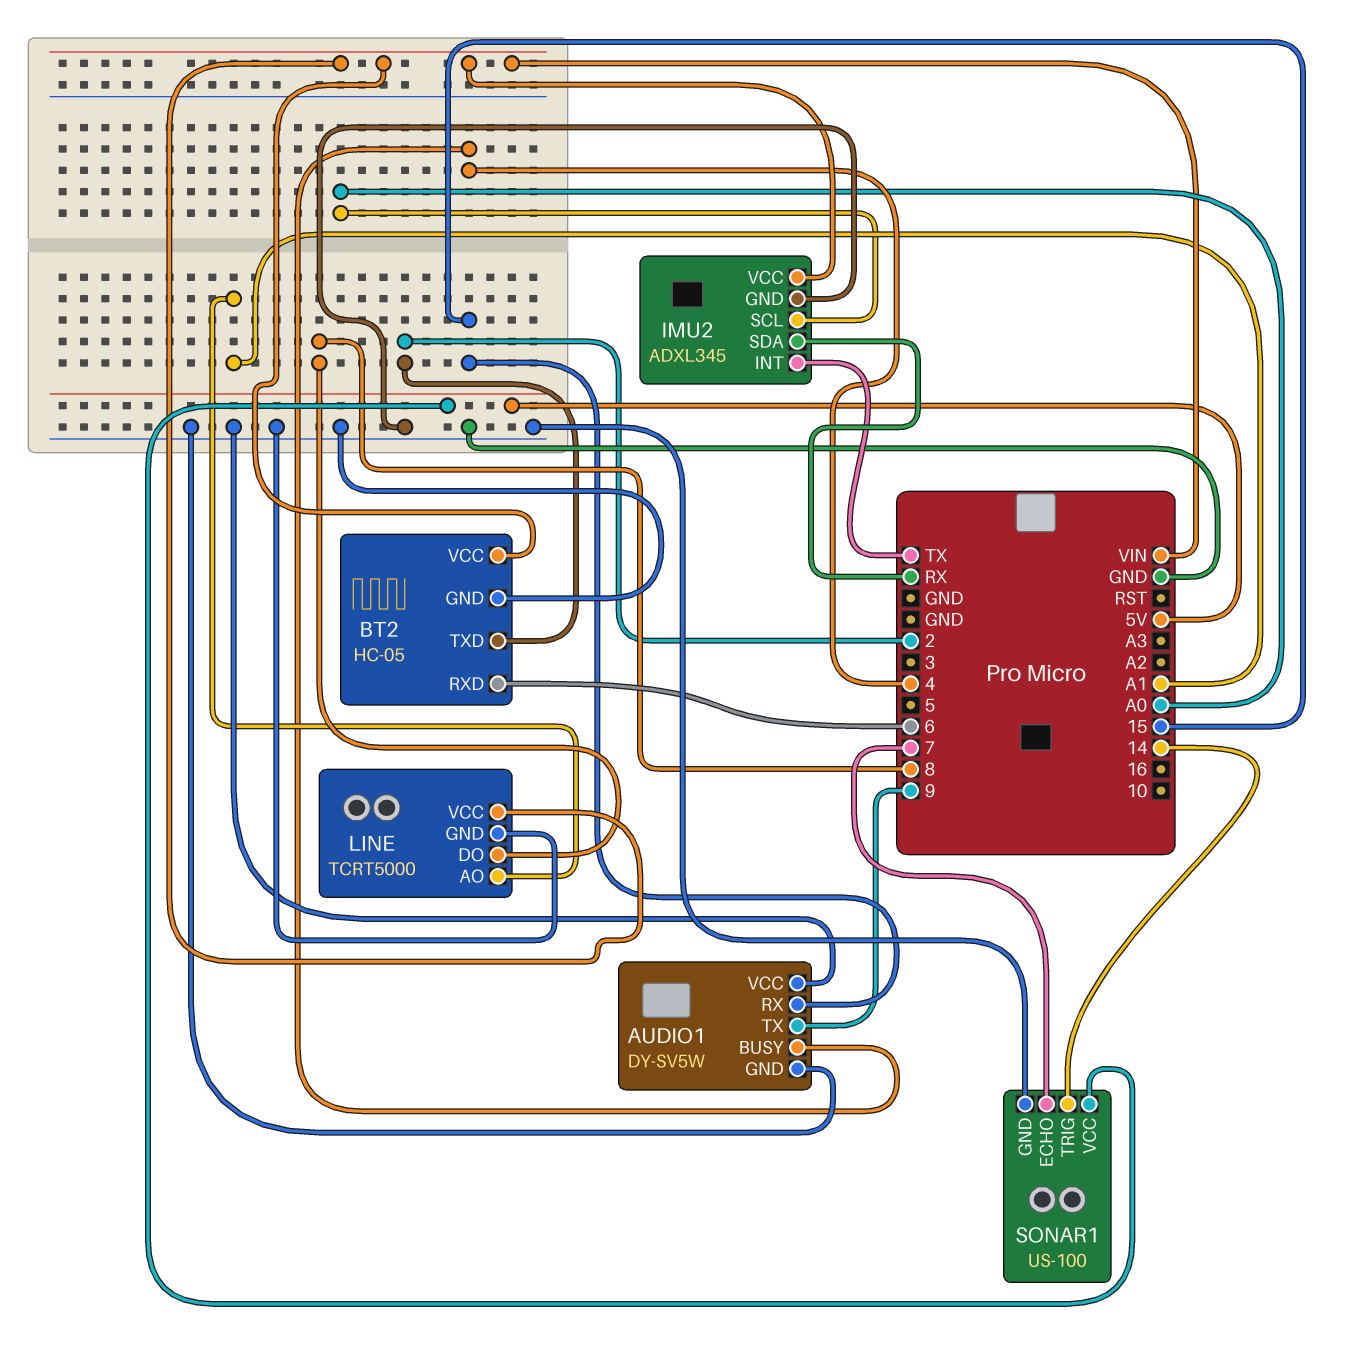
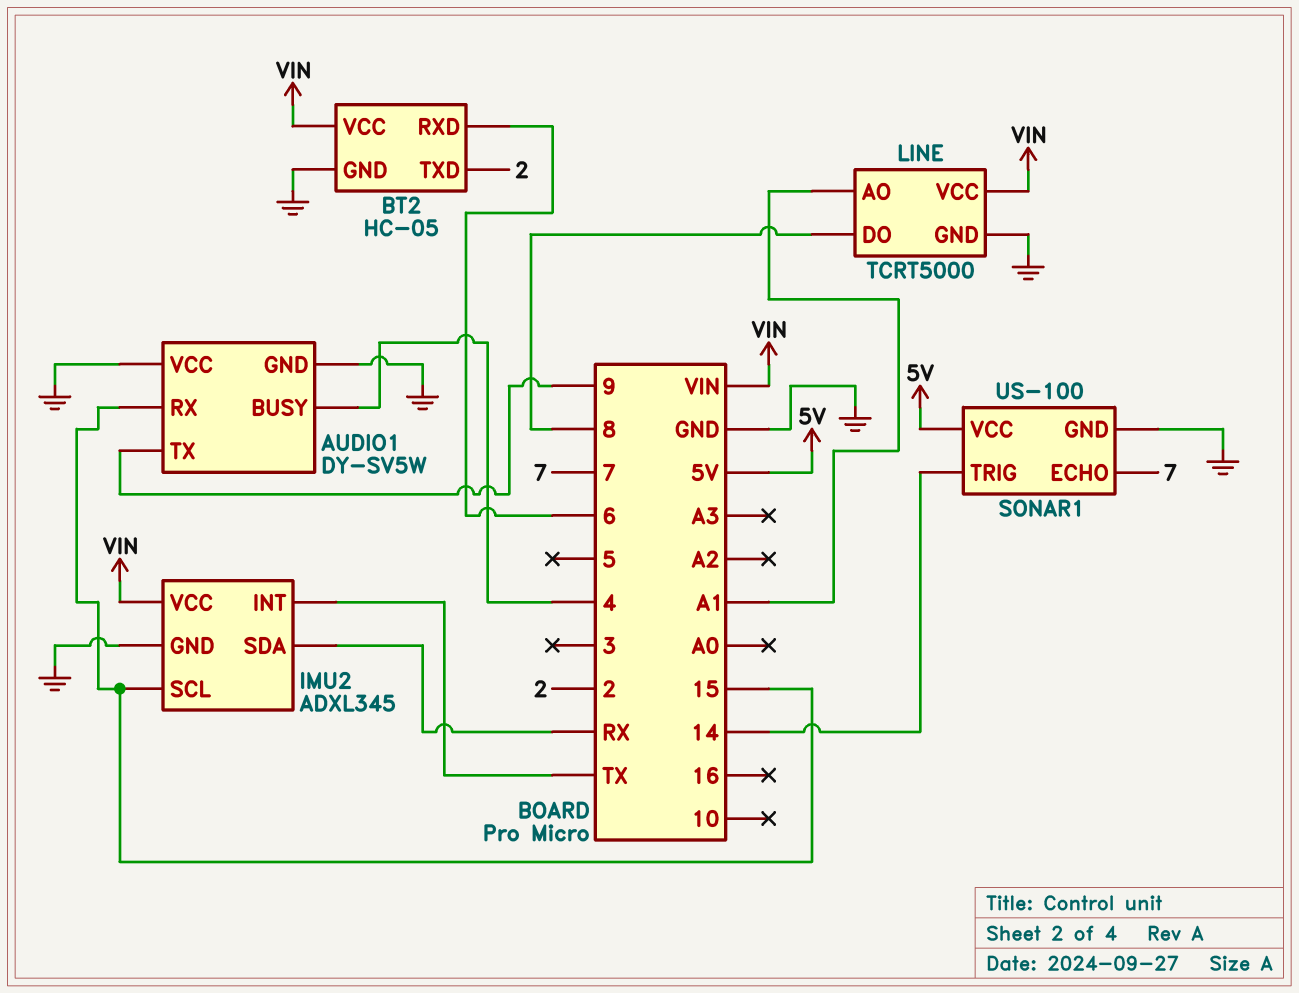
IMU2 pin SCL: A0 -> 15

